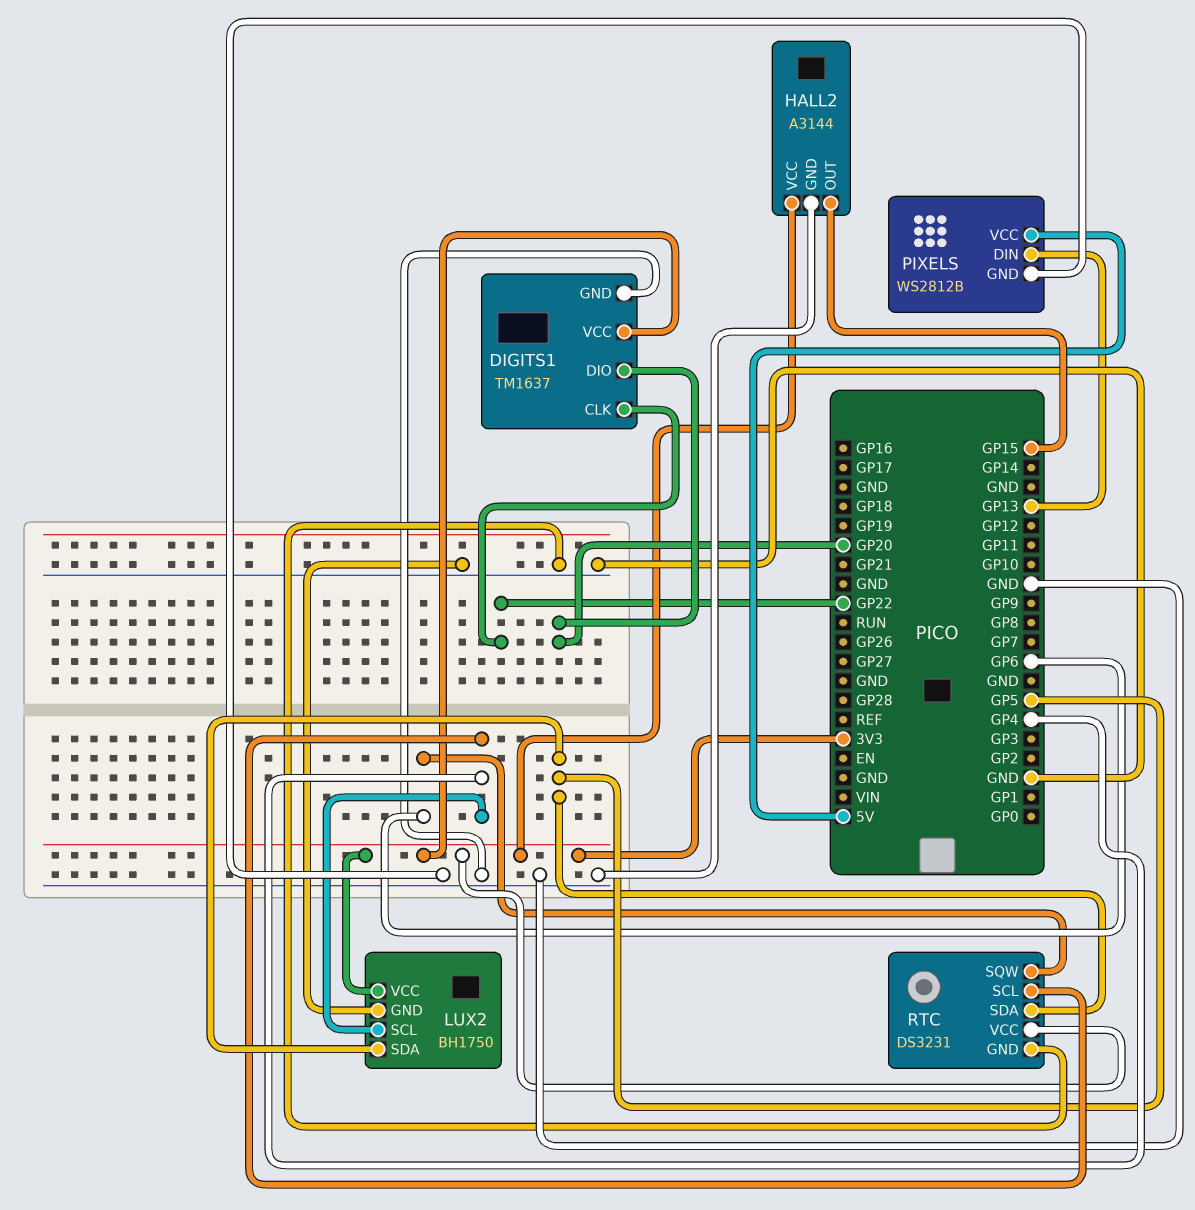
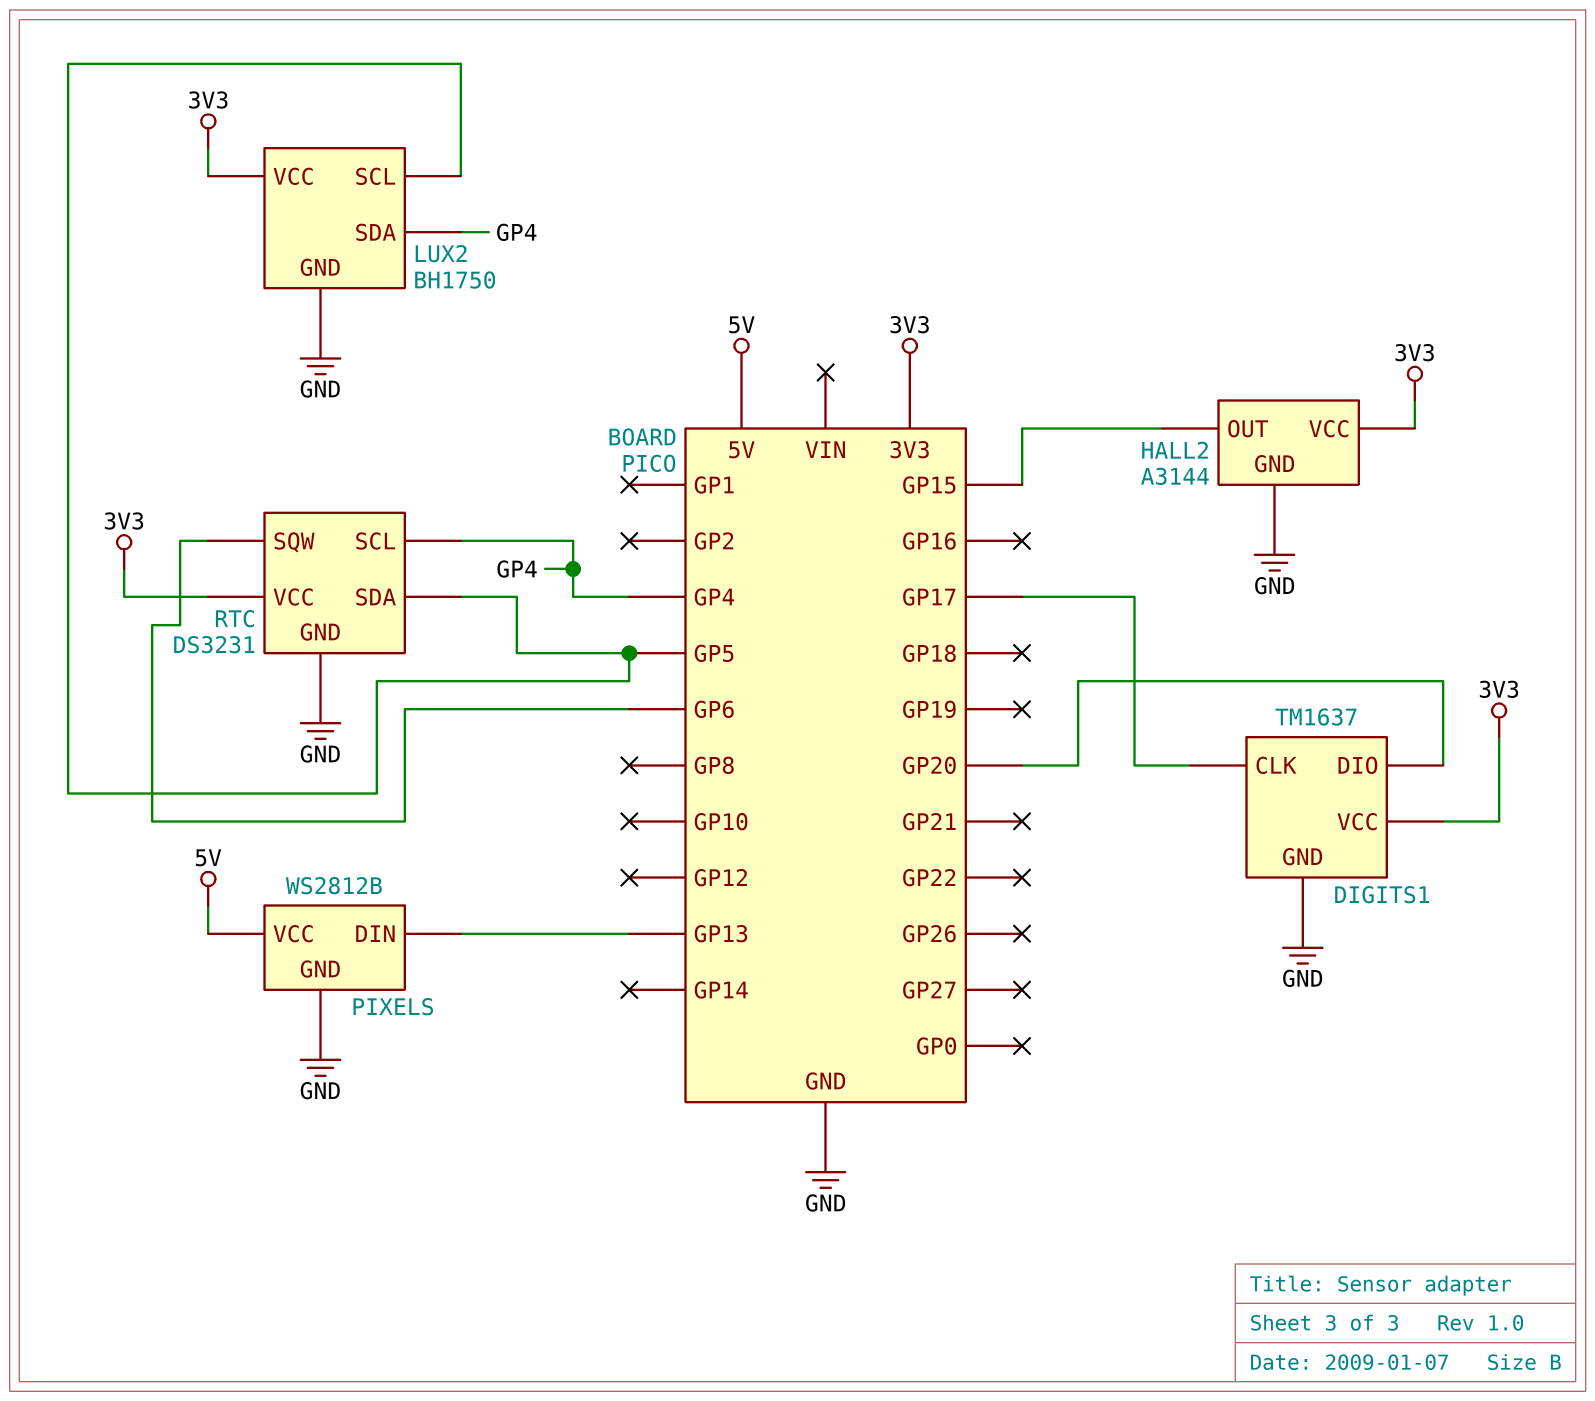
DIGITS1 pin CLK: GP22 -> GP17
LUX2 pin SCL: GP4 -> GP5
LUX2 pin SDA: GP5 -> GP4

